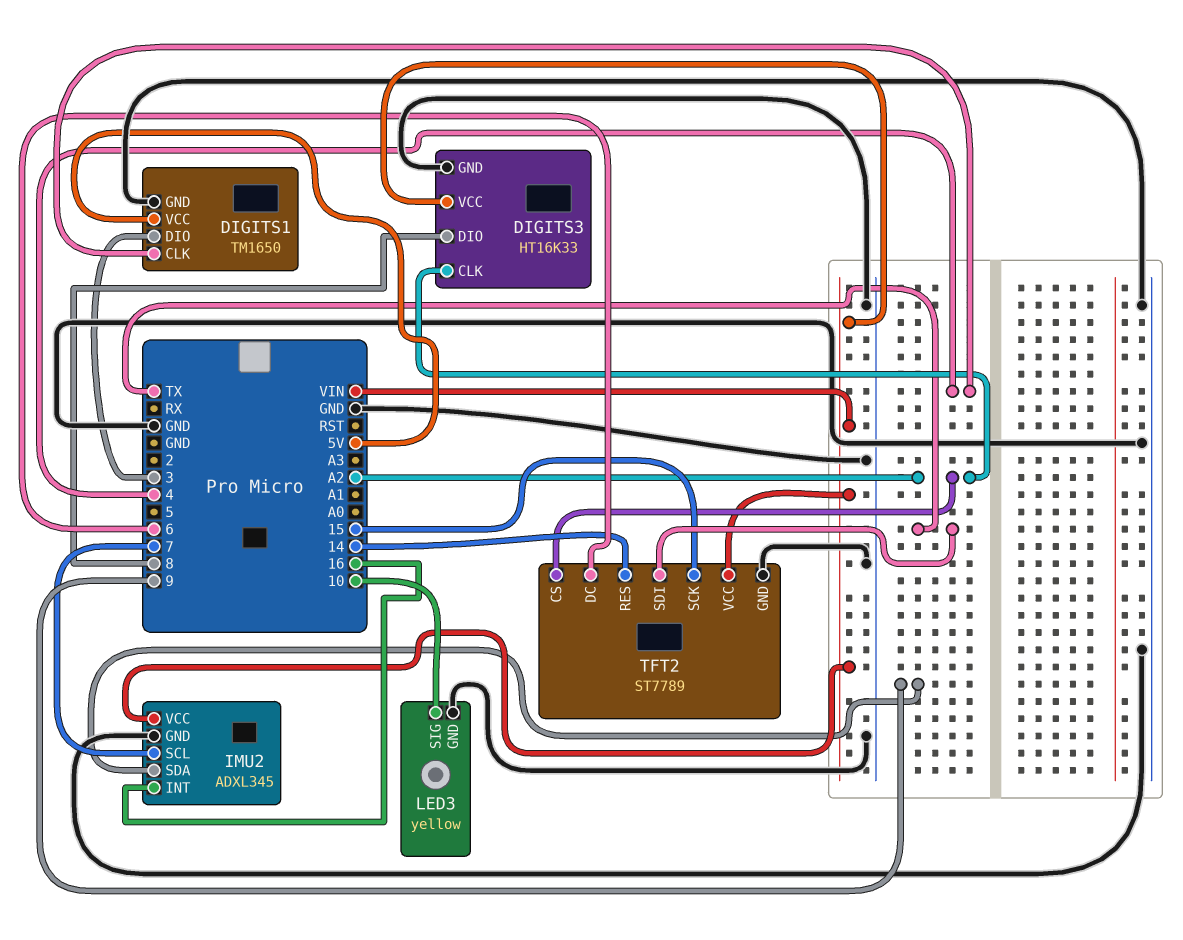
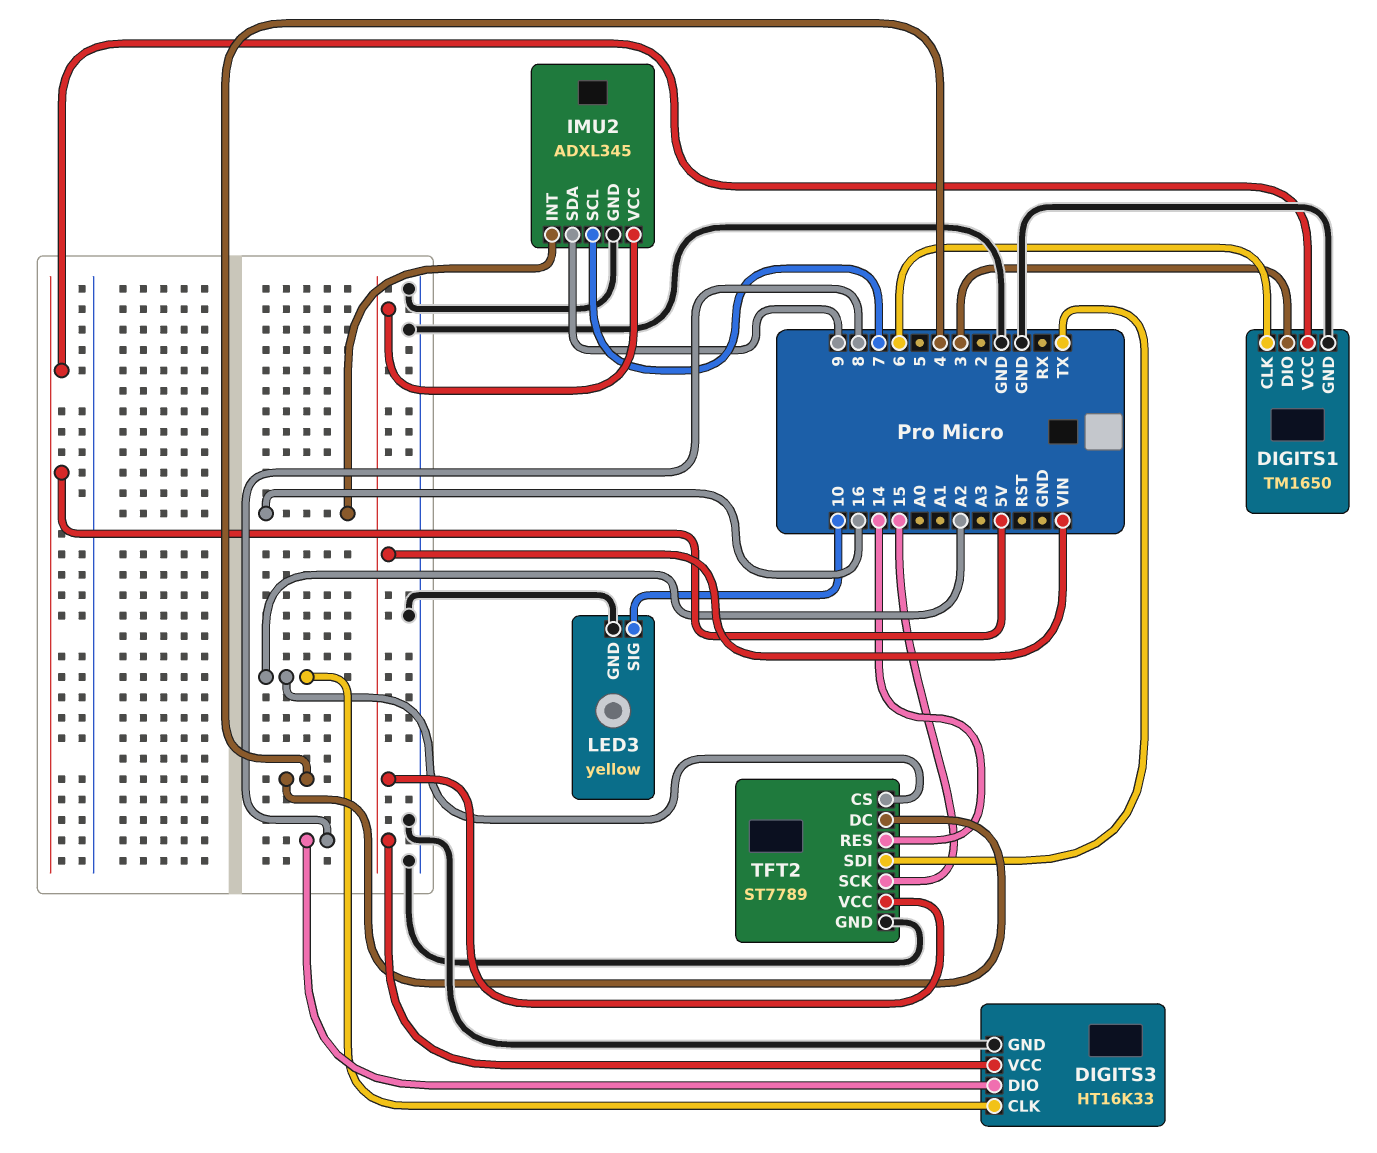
DIGITS1 pin CLK: 4 -> 6
TFT2 pin DC: 6 -> 4

